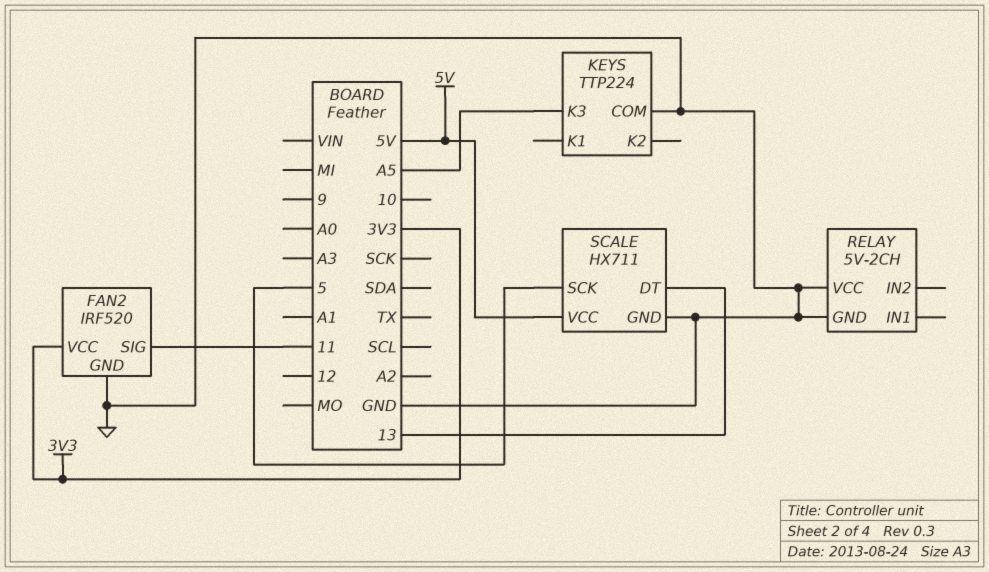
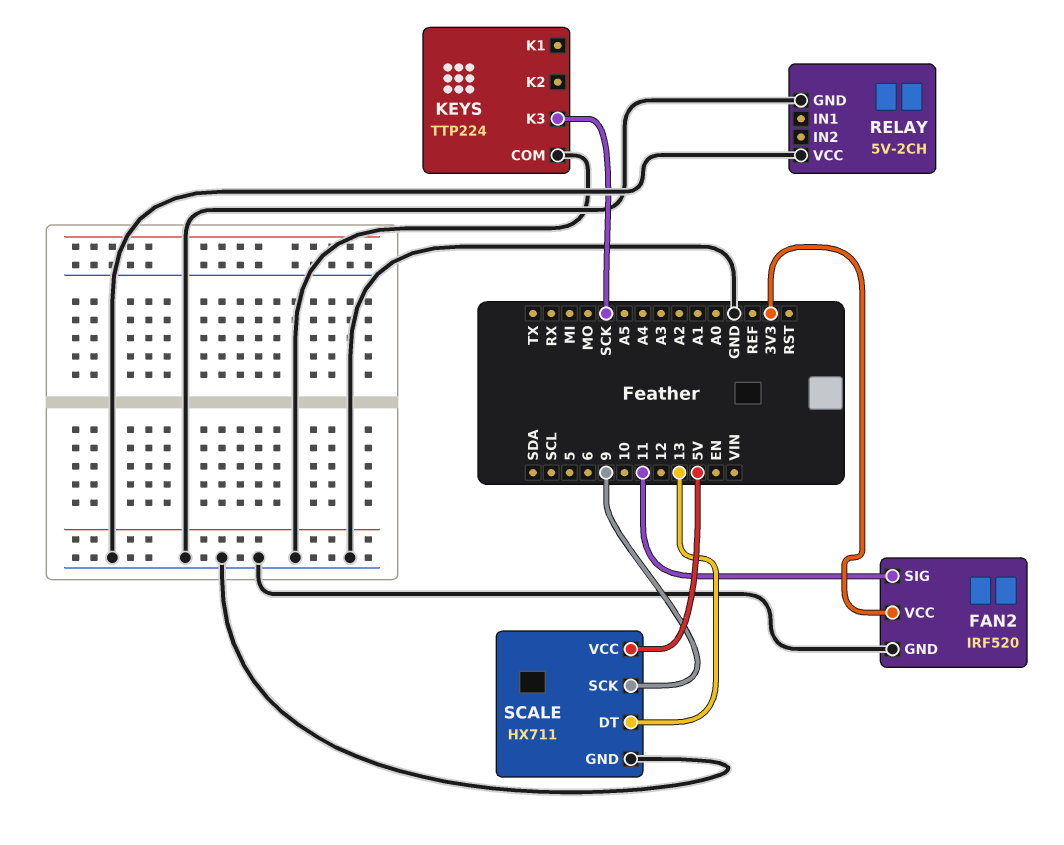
KEYS pin K3: A5 -> SCK
SCALE pin SCK: 5 -> 9

